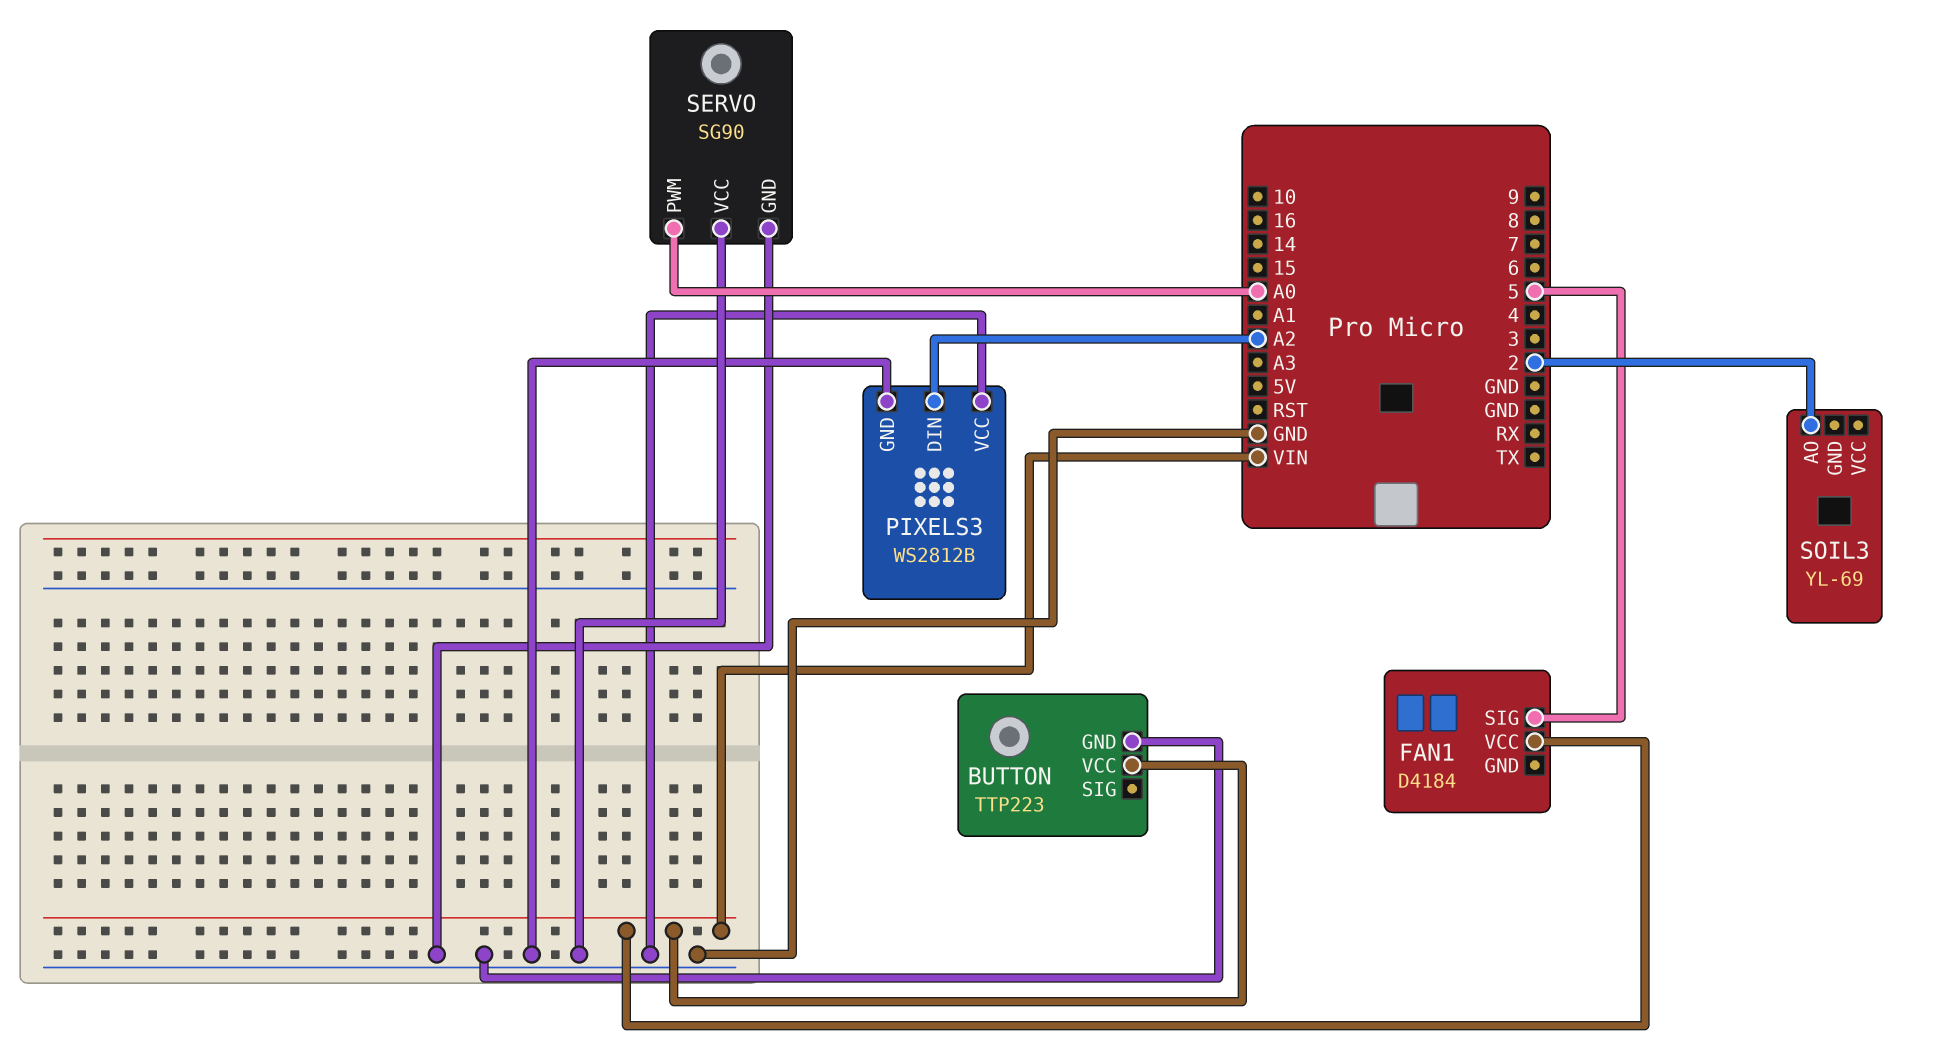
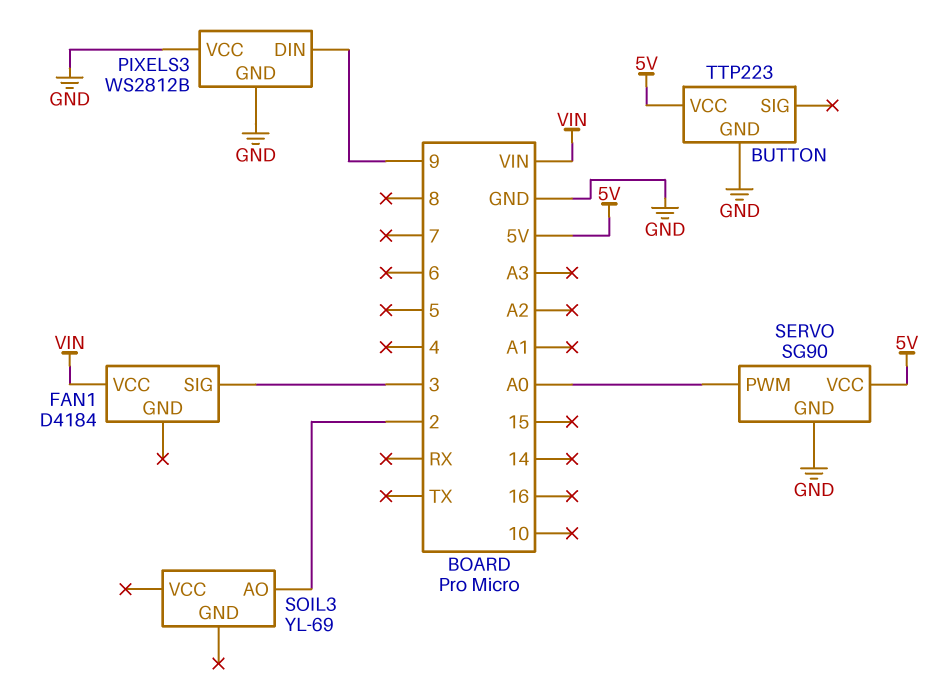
BUTTON pin VCC: VIN -> 5V
FAN1 pin SIG: 5 -> 3
PIXELS3 pin DIN: A2 -> 9
SERVO pin VCC: GND -> 5V

